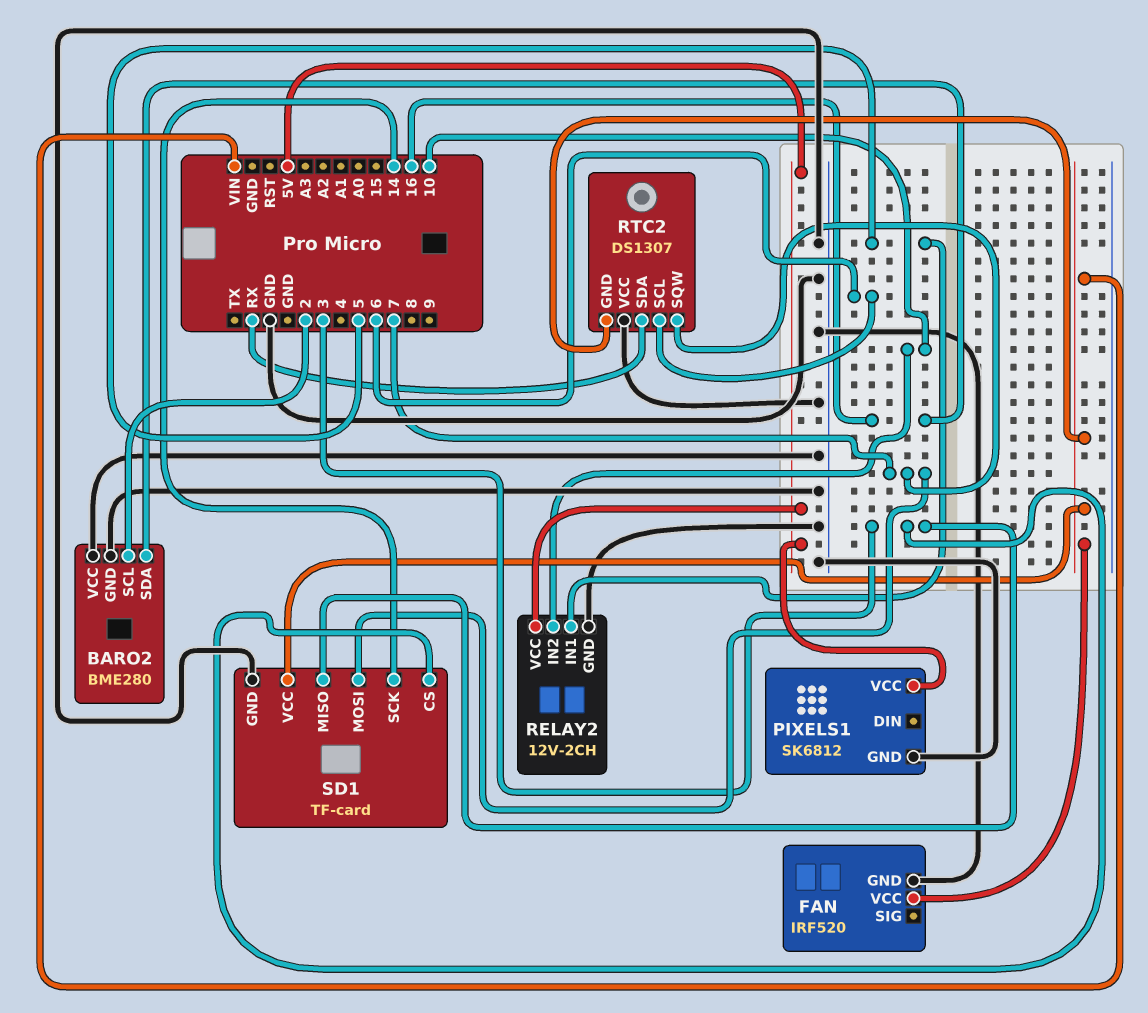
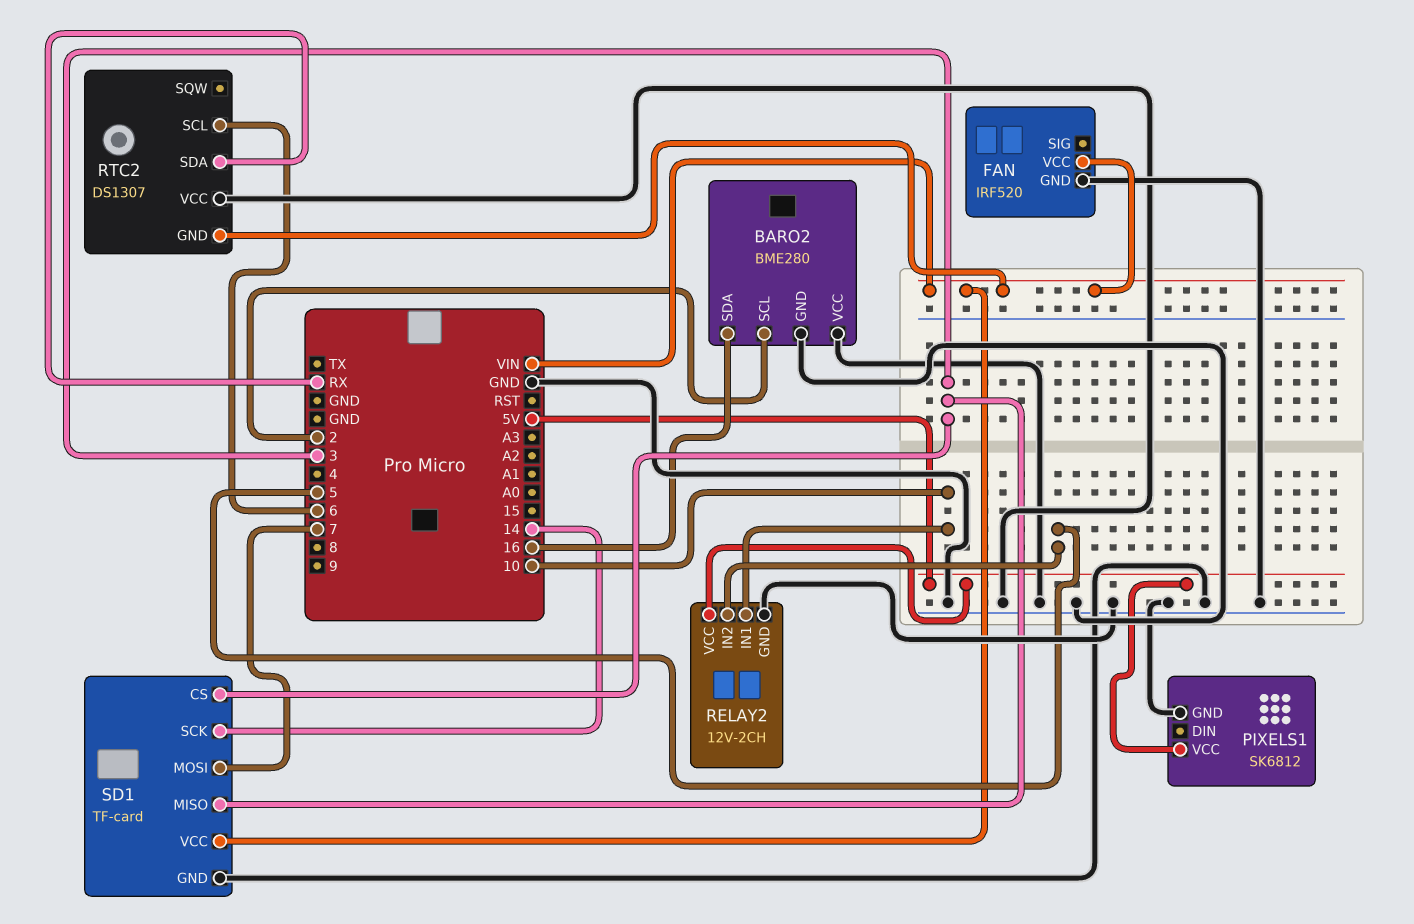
RELAY2 pin IN1: 5 -> 10
RELAY2 pin IN2: 10 -> 5
RTC2 pin SQW: 7 -> none

